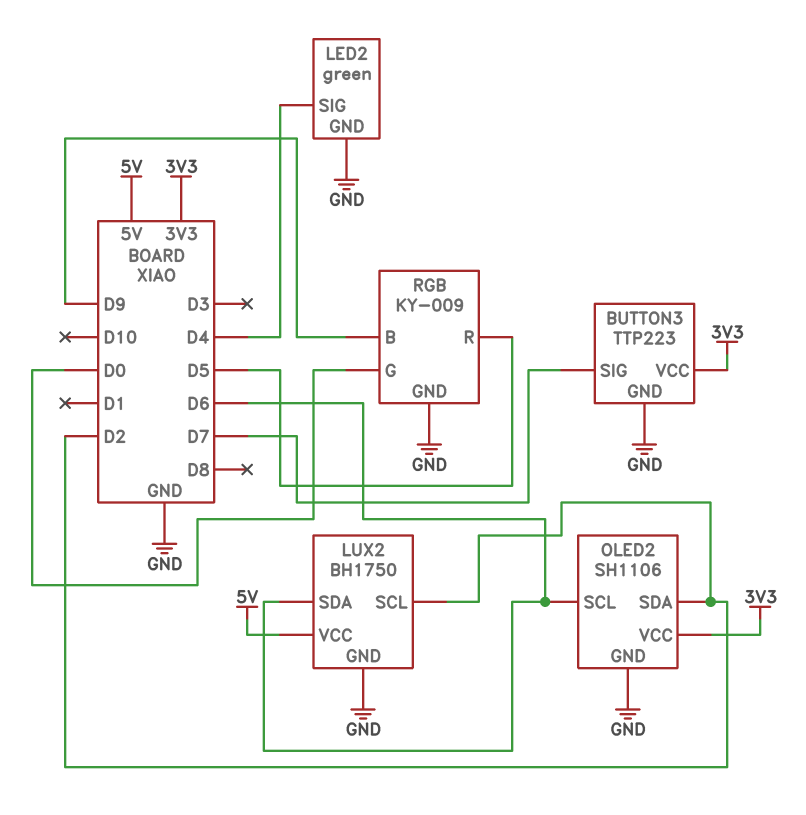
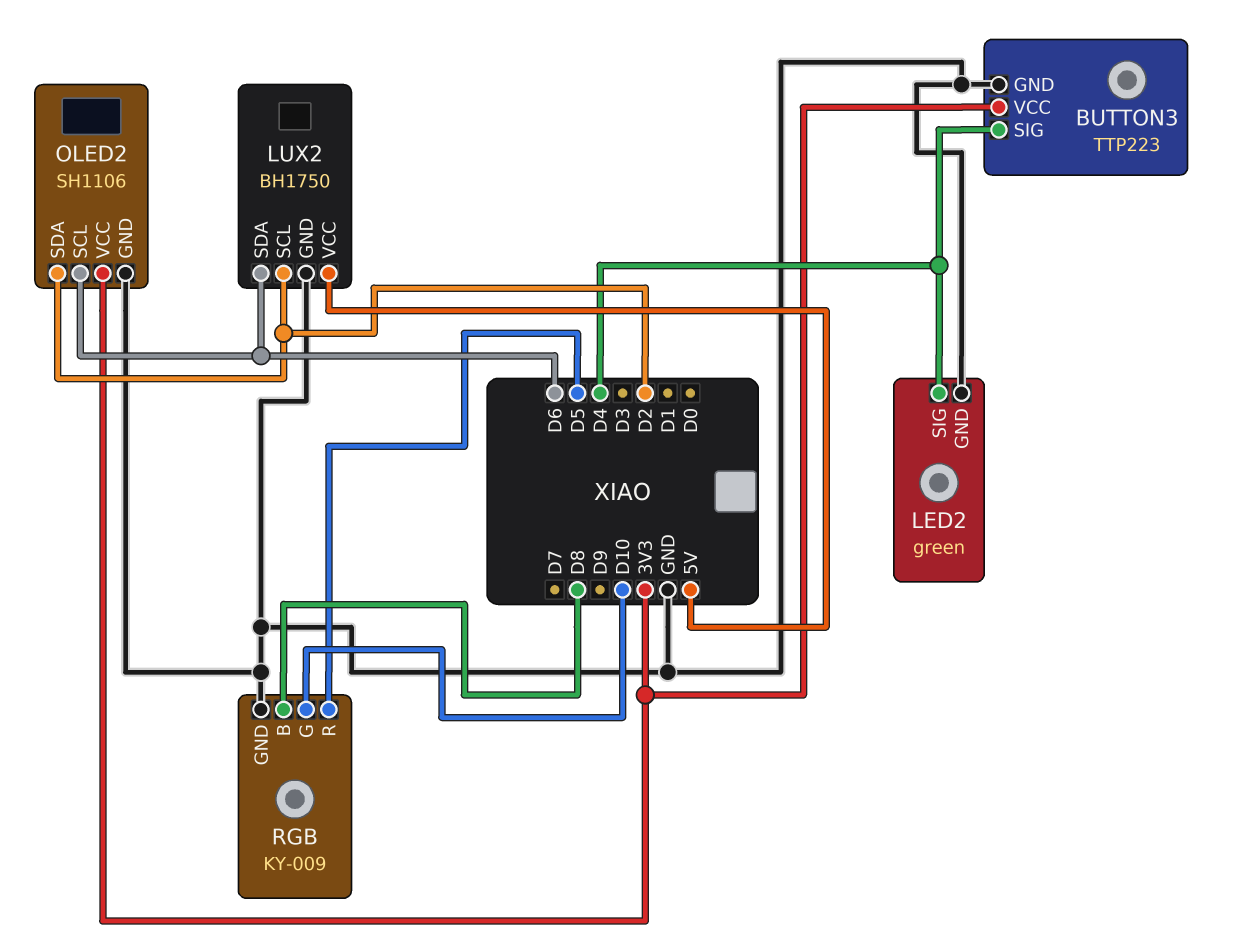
BUTTON3 pin SIG: D7 -> D4
RGB pin B: D9 -> D8
RGB pin G: D0 -> D10

